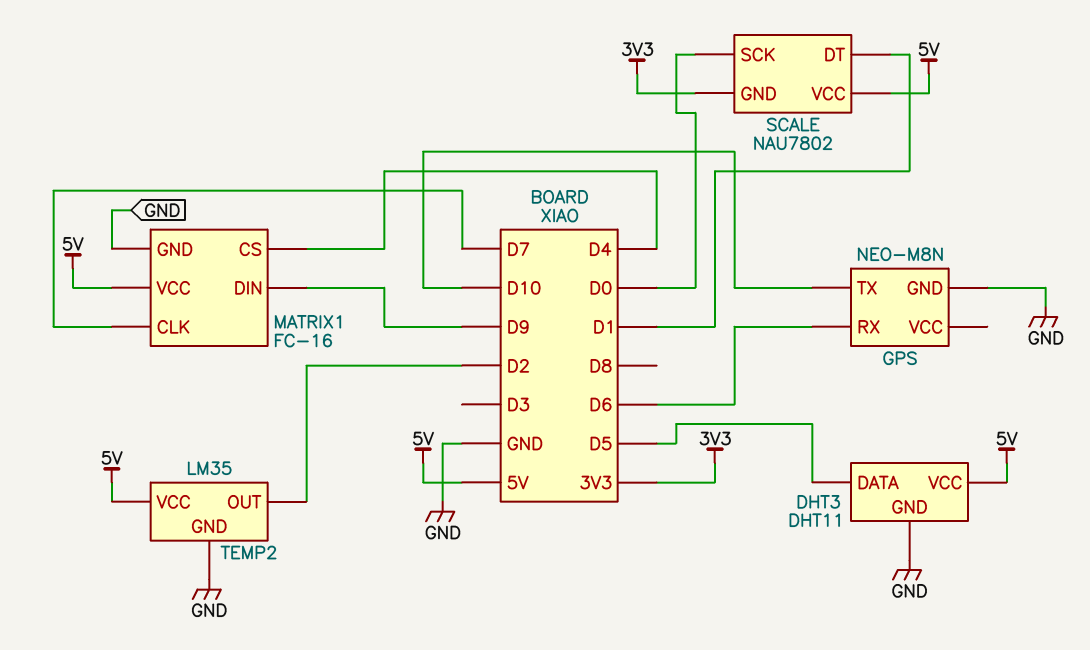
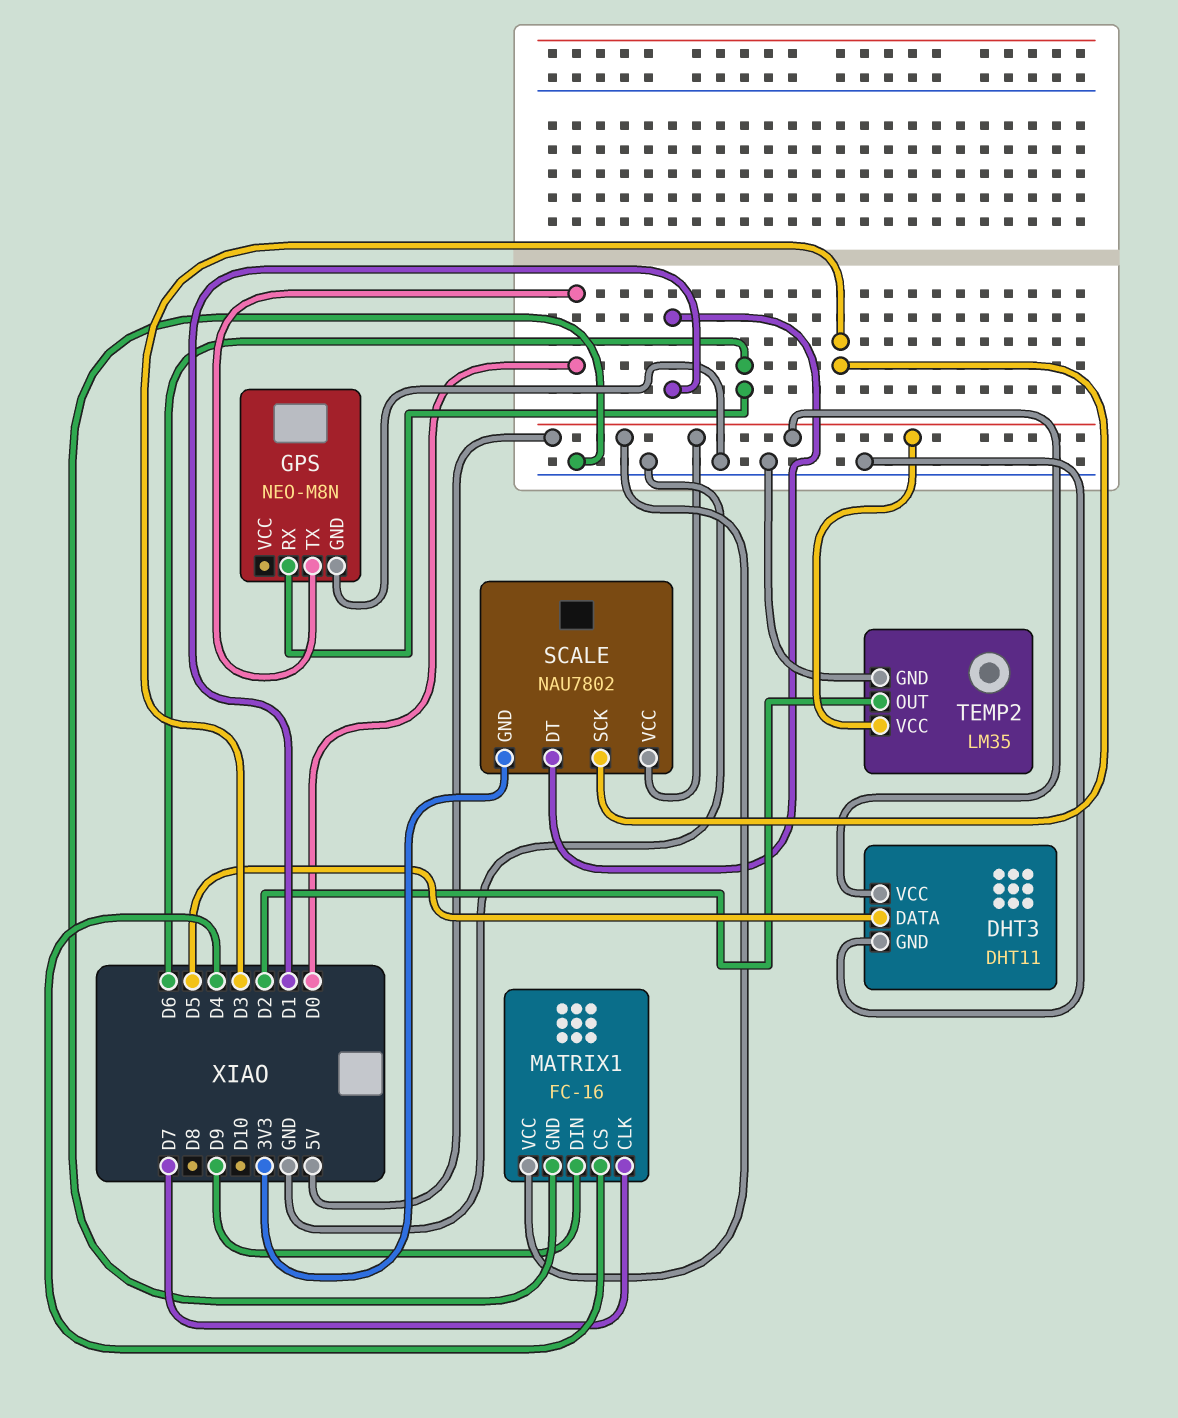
GPS pin TX: D10 -> D0
SCALE pin SCK: D0 -> D3

